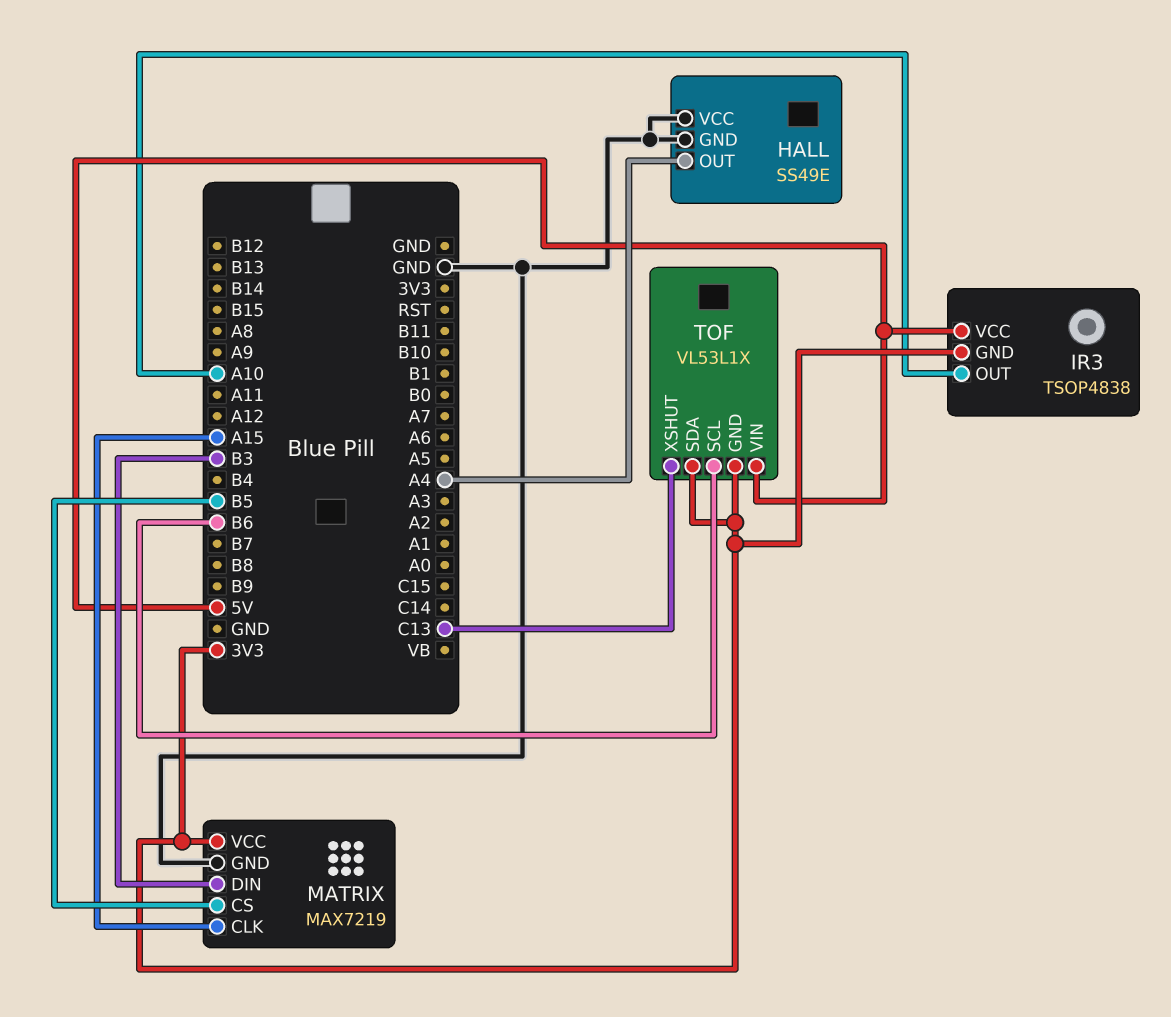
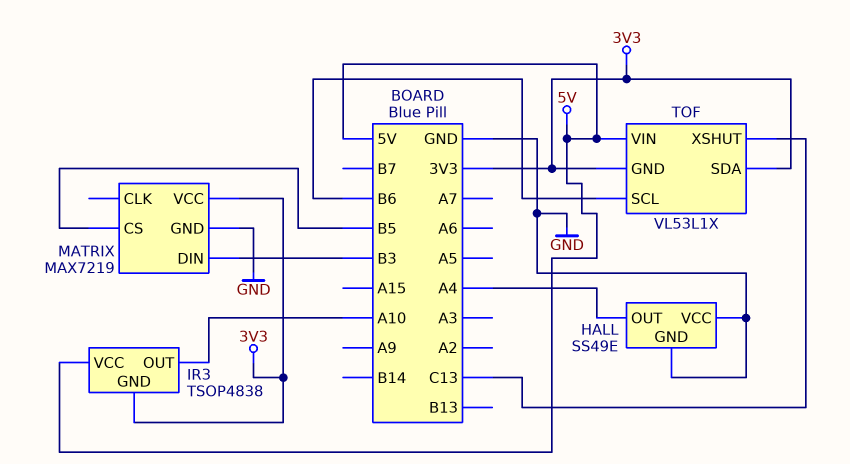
MATRIX pin CLK: A15 -> none

